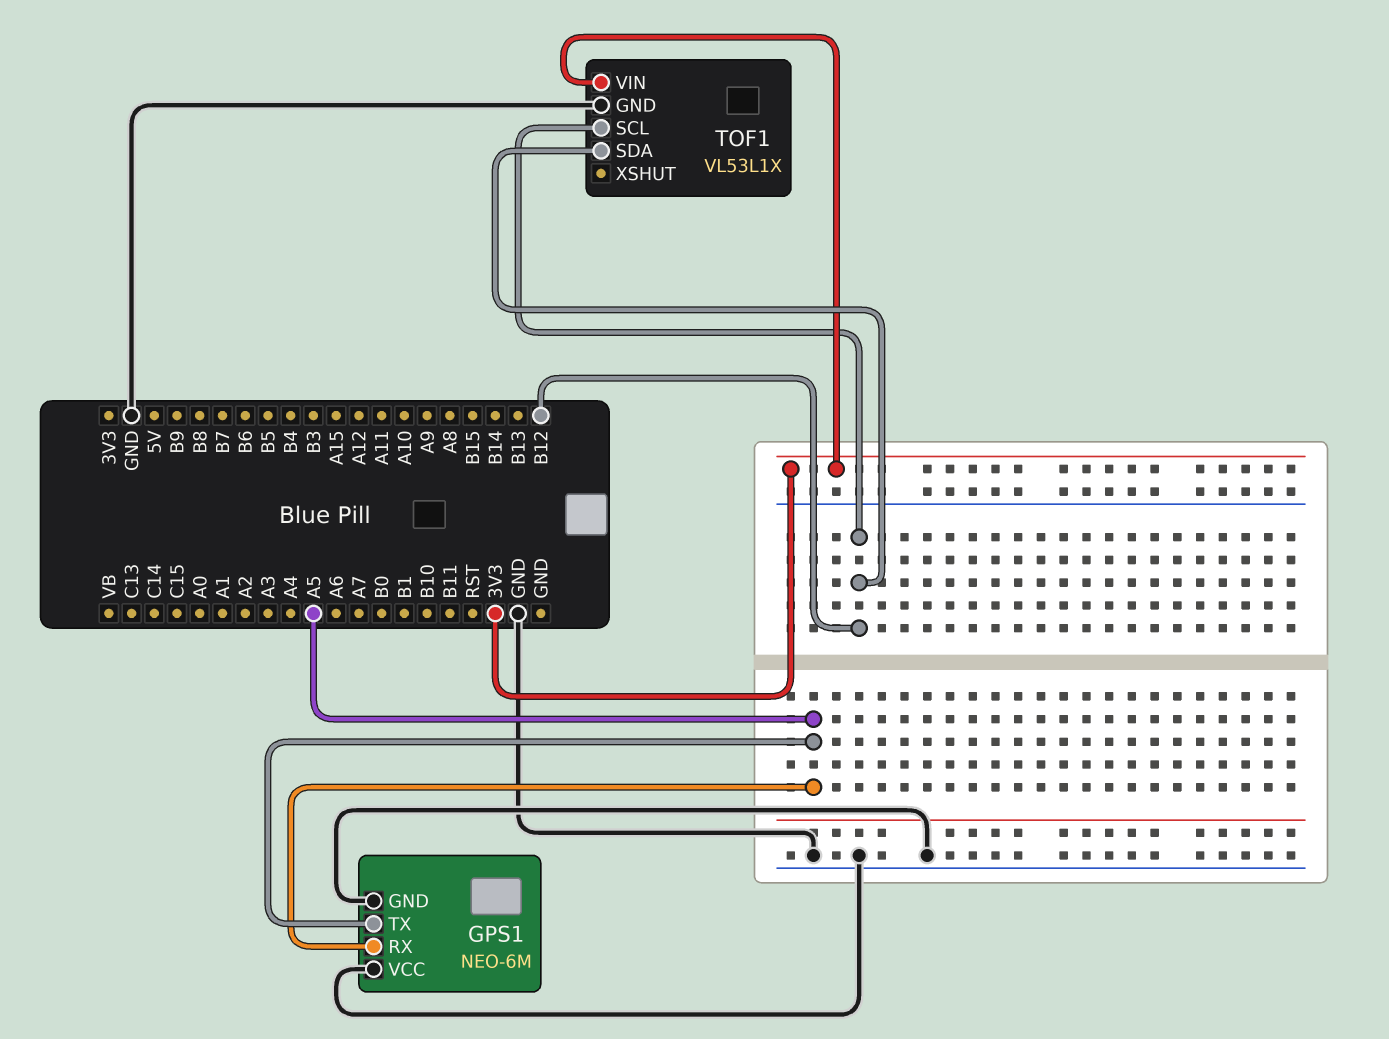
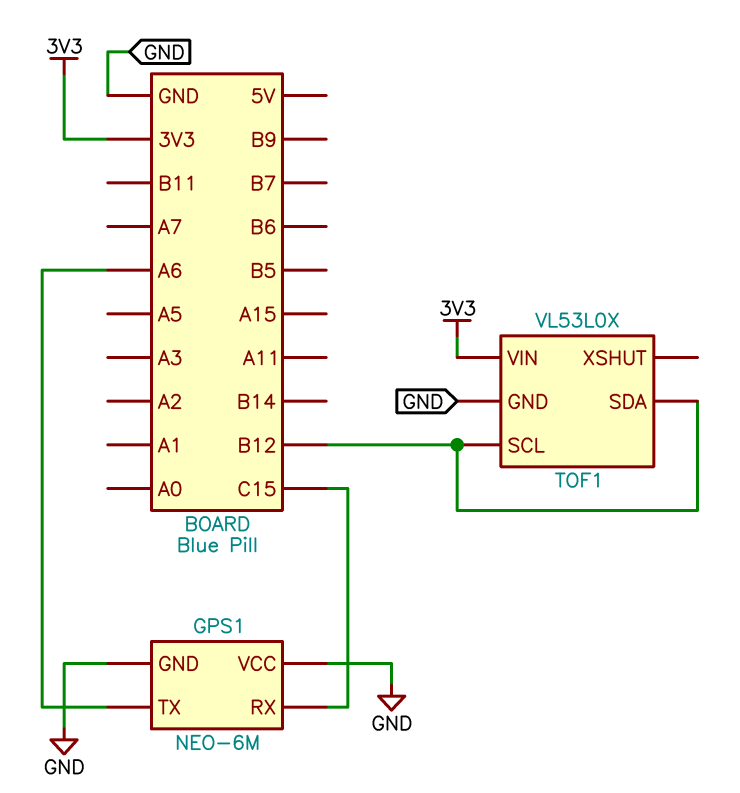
GPS1 pin RX: A5 -> C15
GPS1 pin TX: A5 -> A6
TOF1: VL53L1X -> VL53L0X

